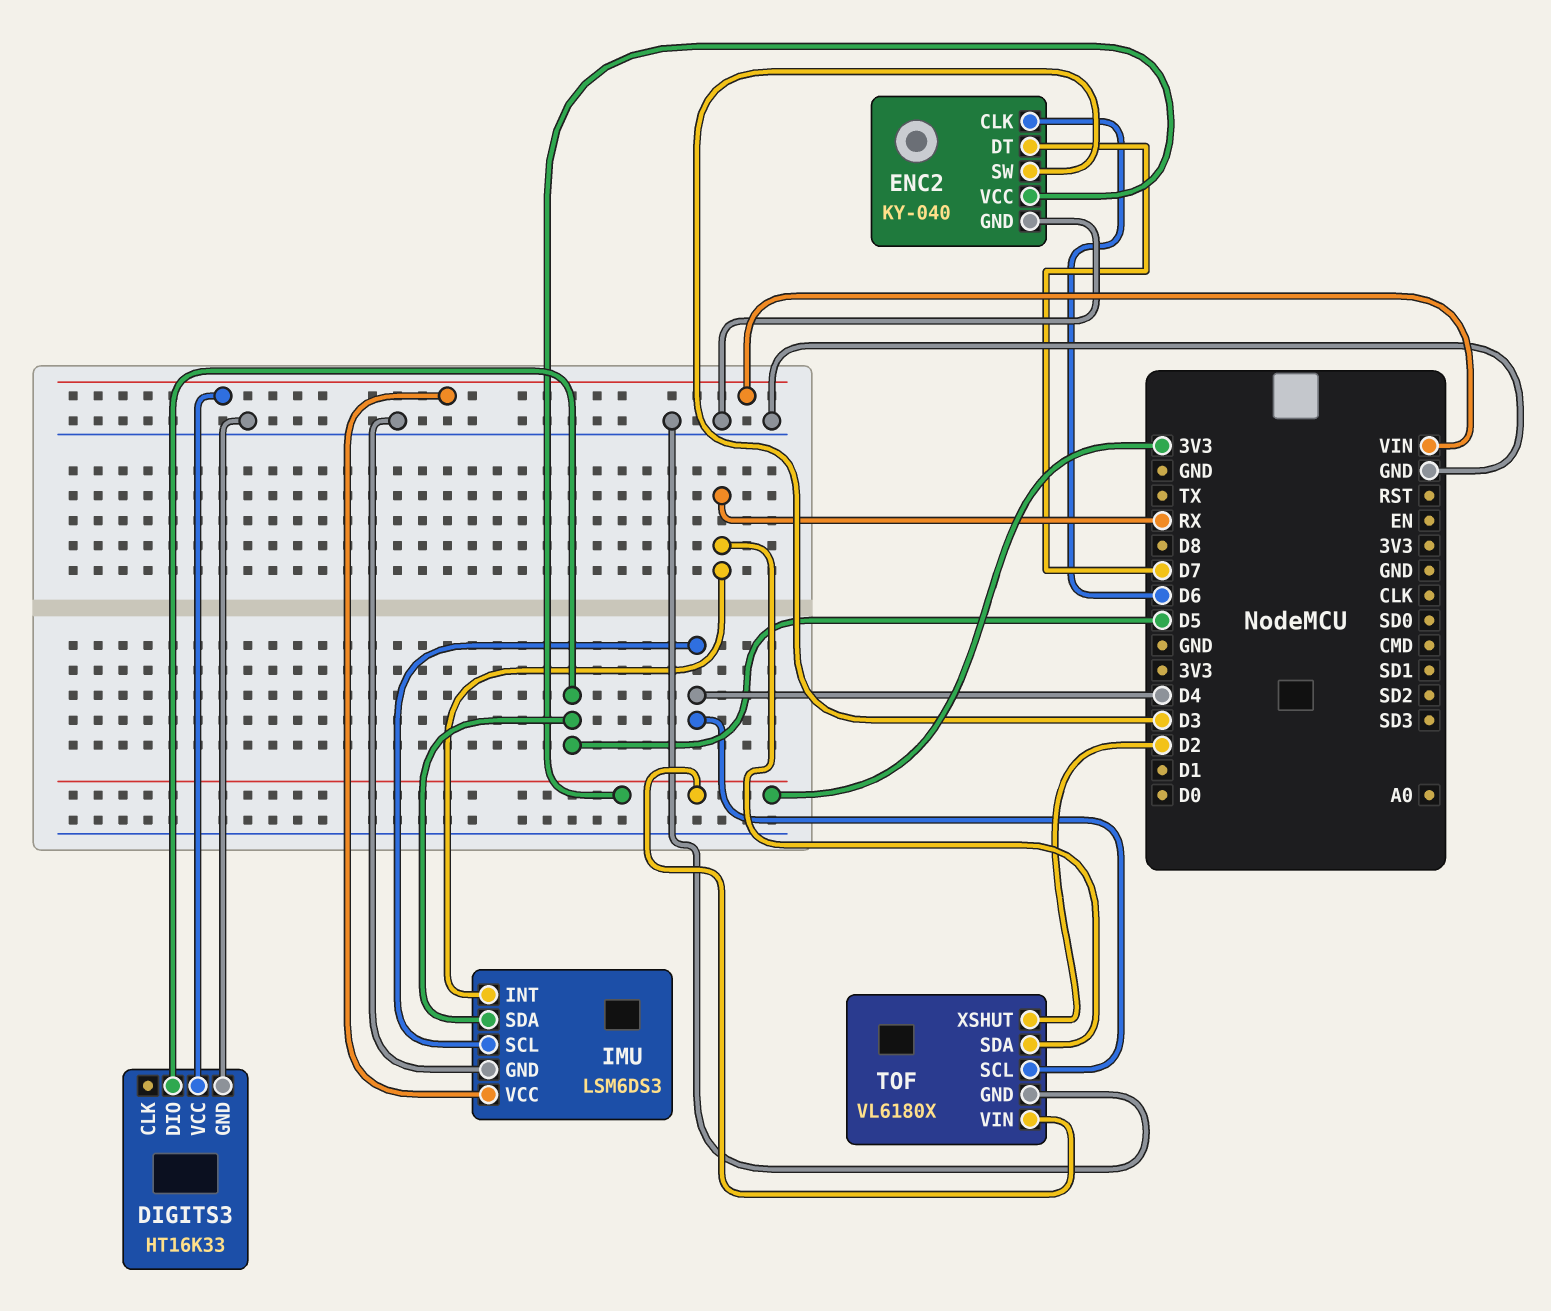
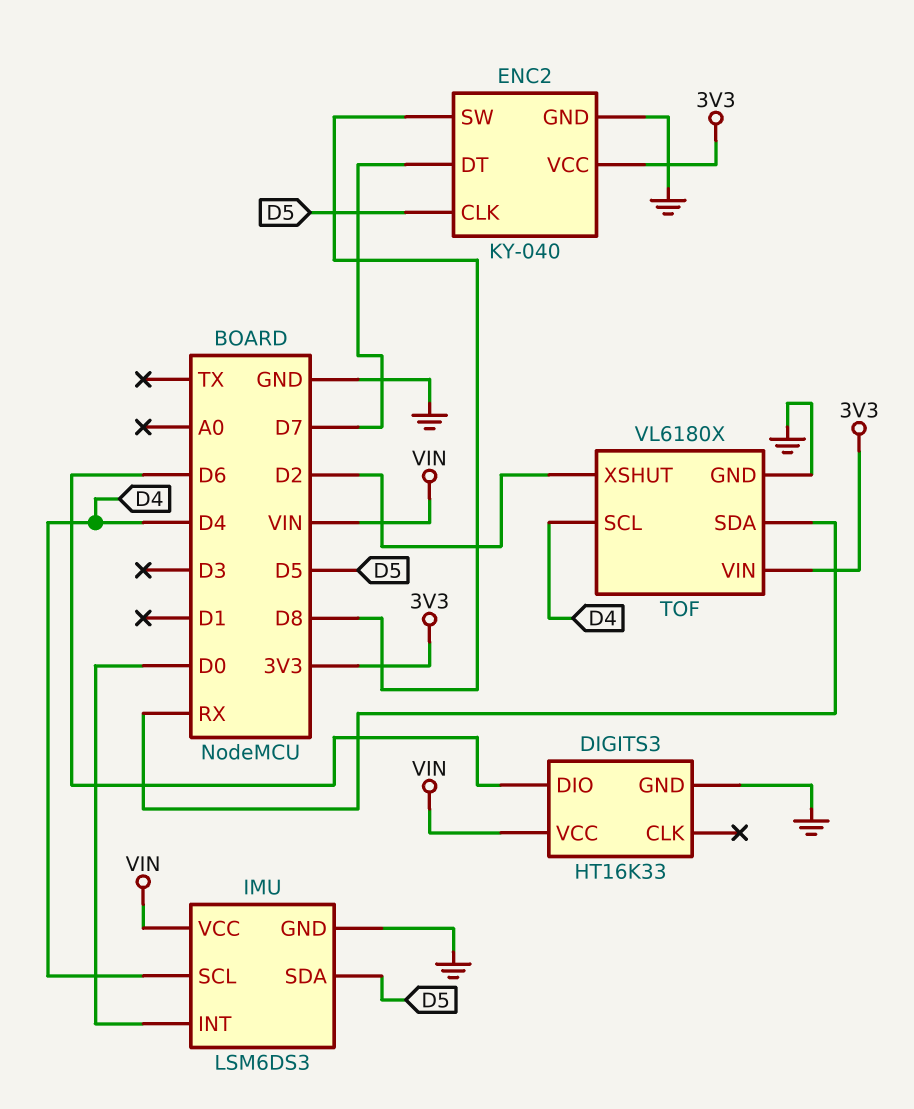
DIGITS3 pin DIO: D5 -> D6
ENC2 pin CLK: D6 -> D5
ENC2 pin SW: D3 -> D8
IMU pin INT: RX -> D0

